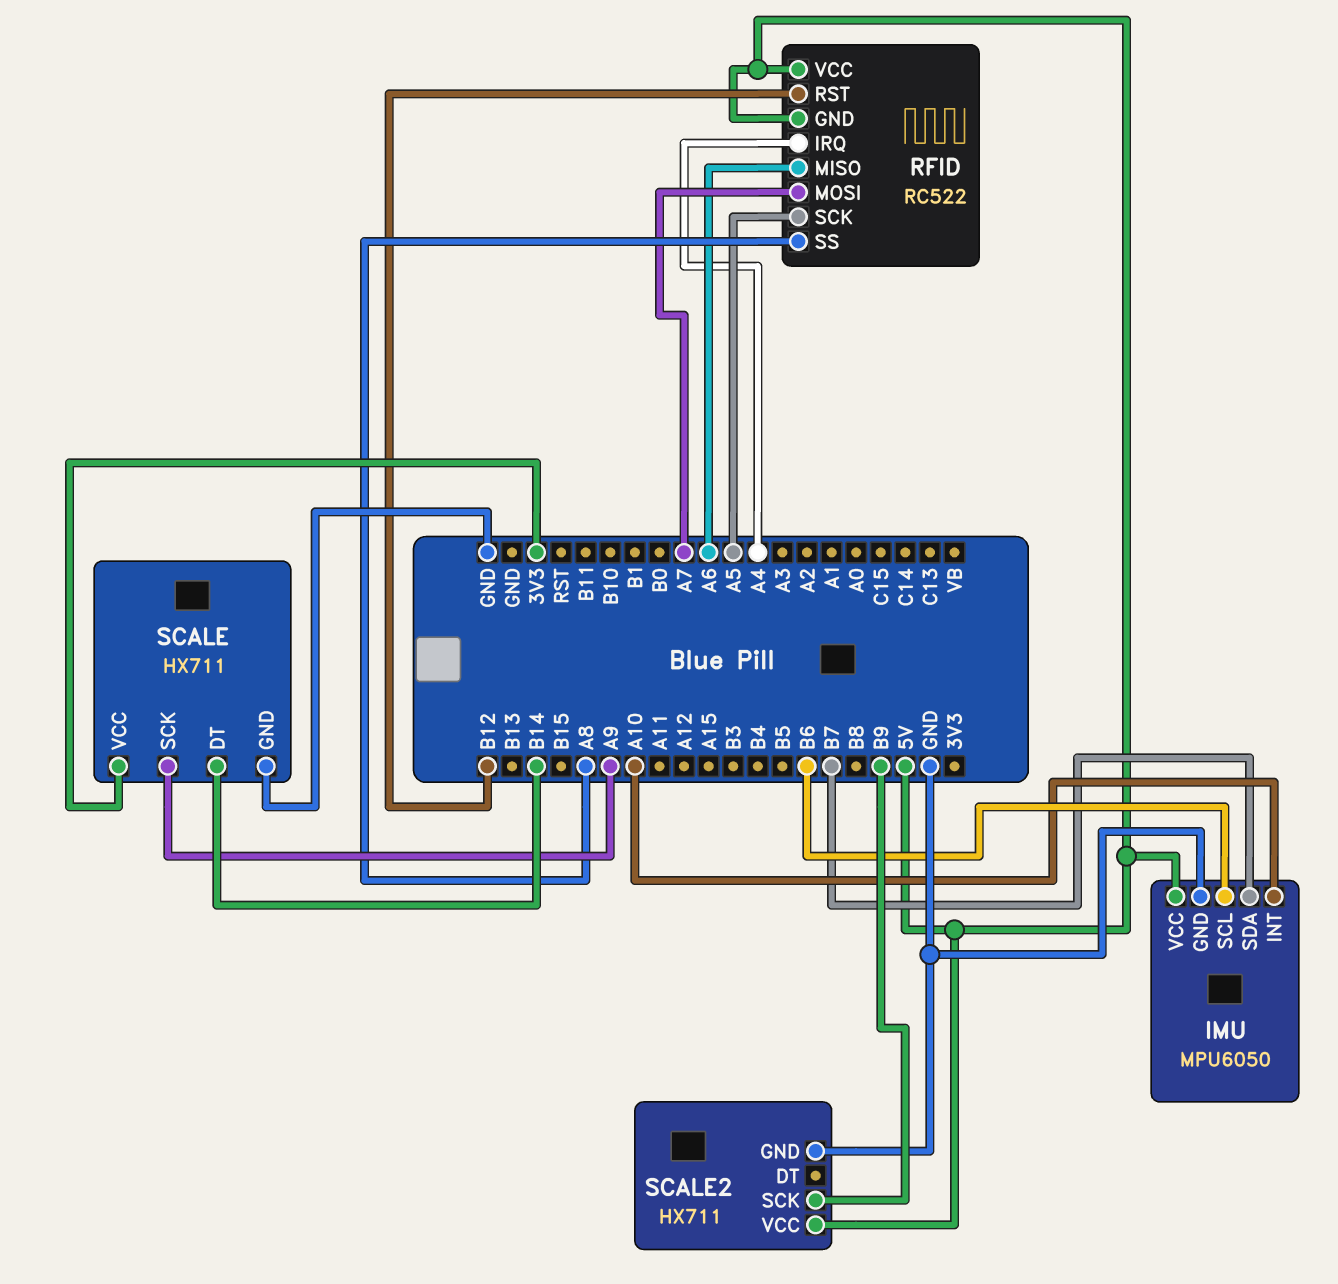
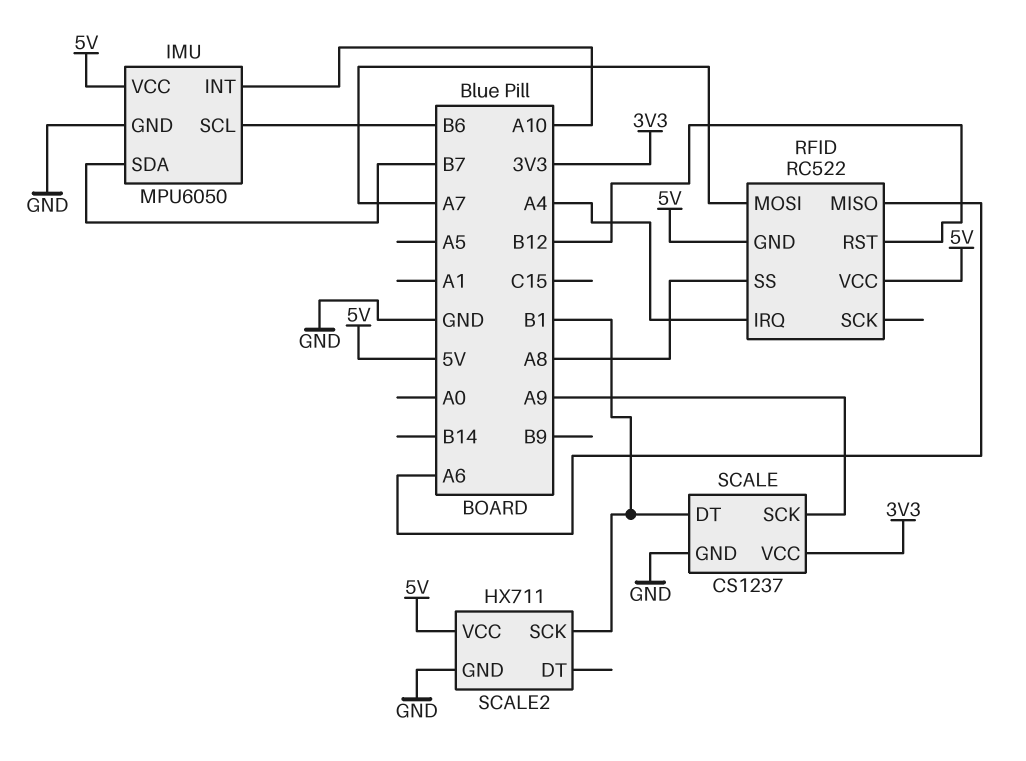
RFID pin SCK: A5 -> none
SCALE: HX711 -> CS1237
SCALE pin DT: B14 -> B1
SCALE2 pin SCK: B9 -> B1

